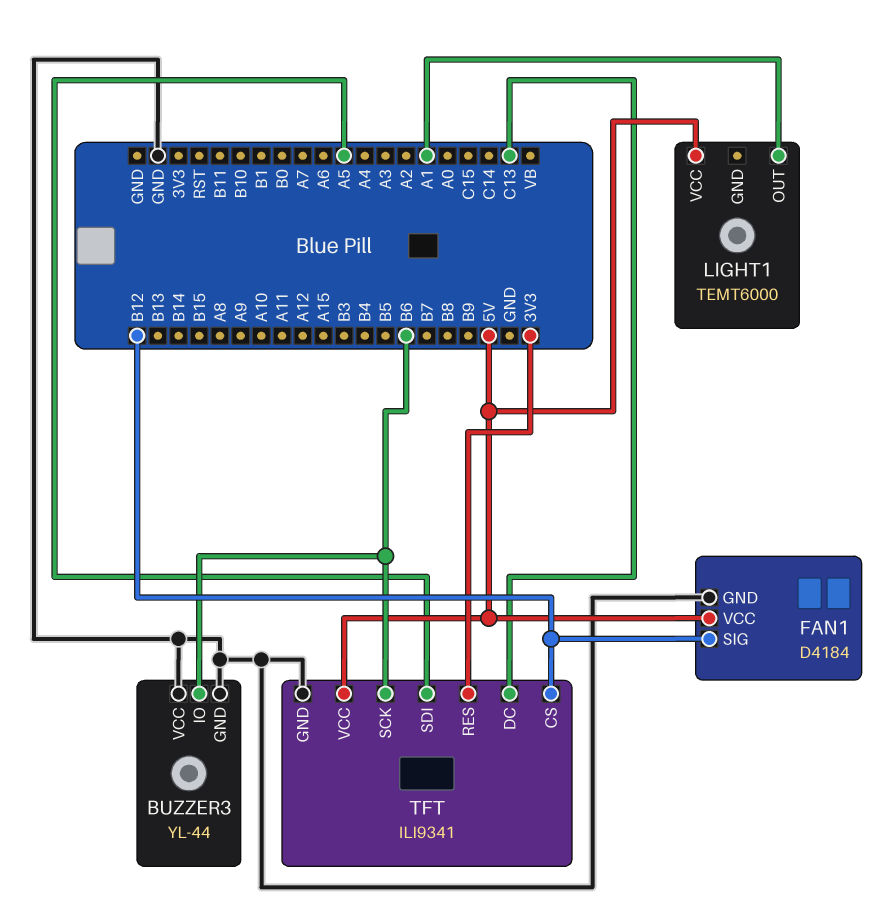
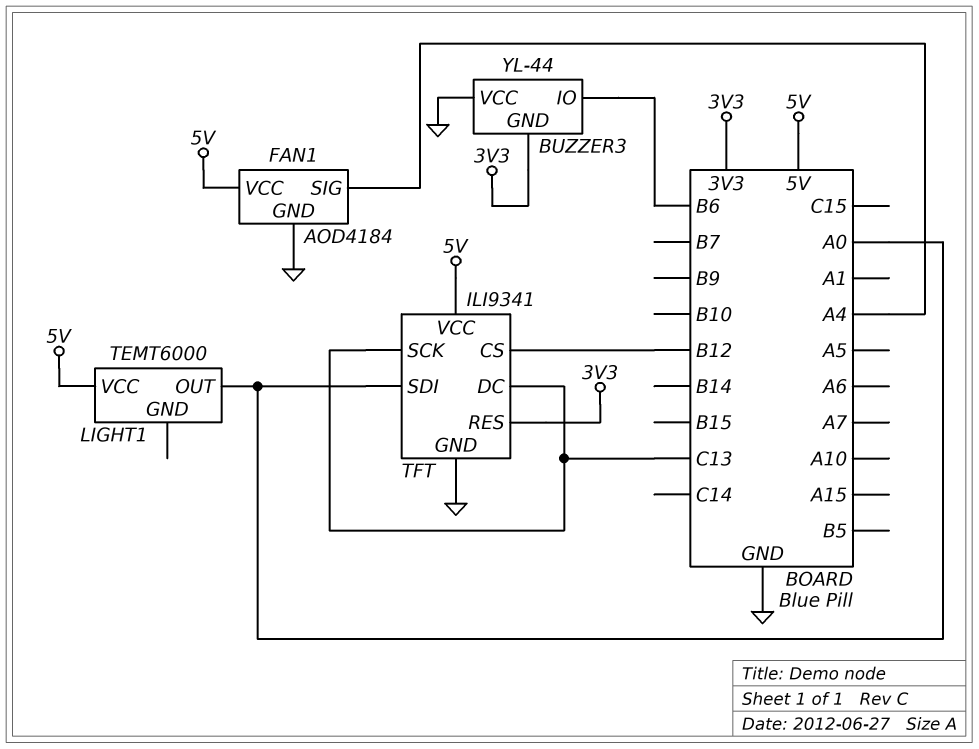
BUZZER3 pin GND: GND -> 3V3
FAN1: D4184 -> AOD4184
FAN1 pin SIG: B12 -> A4
LIGHT1 pin OUT: A1 -> A0
TFT pin SCK: B6 -> C13
TFT pin SDI: A5 -> A0

